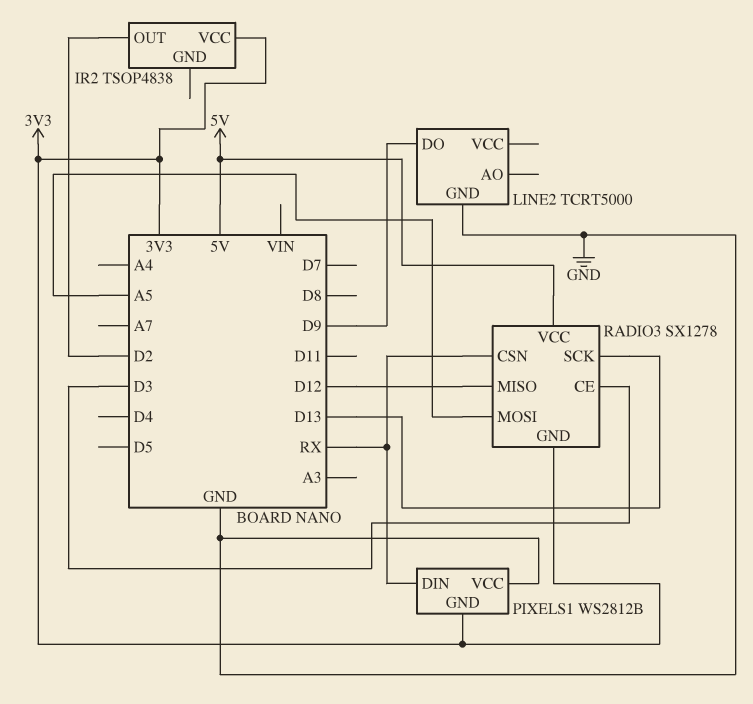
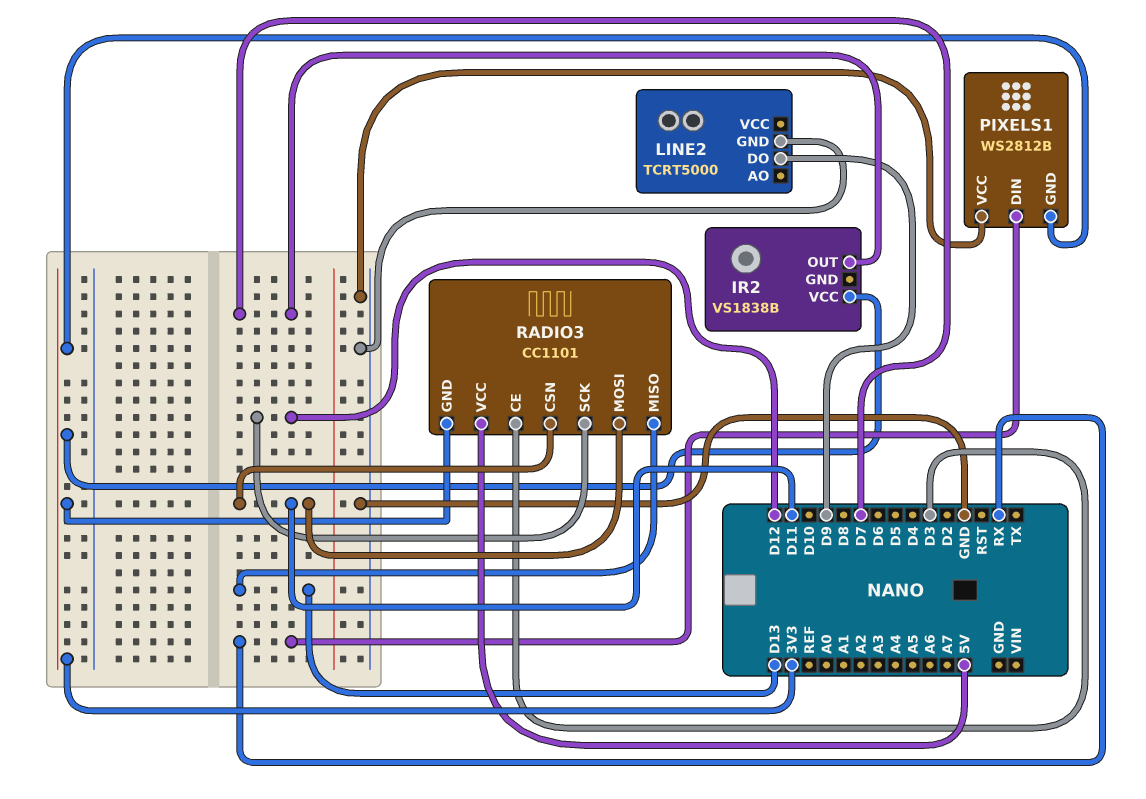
IR2: TSOP4838 -> VS1838B
IR2 pin OUT: D2 -> D7
RADIO3: SX1278 -> CC1101
RADIO3 pin CSN: RX -> D11
RADIO3 pin MISO: D12 -> D13
RADIO3 pin MOSI: A5 -> D11
RADIO3 pin SCK: D13 -> D12

